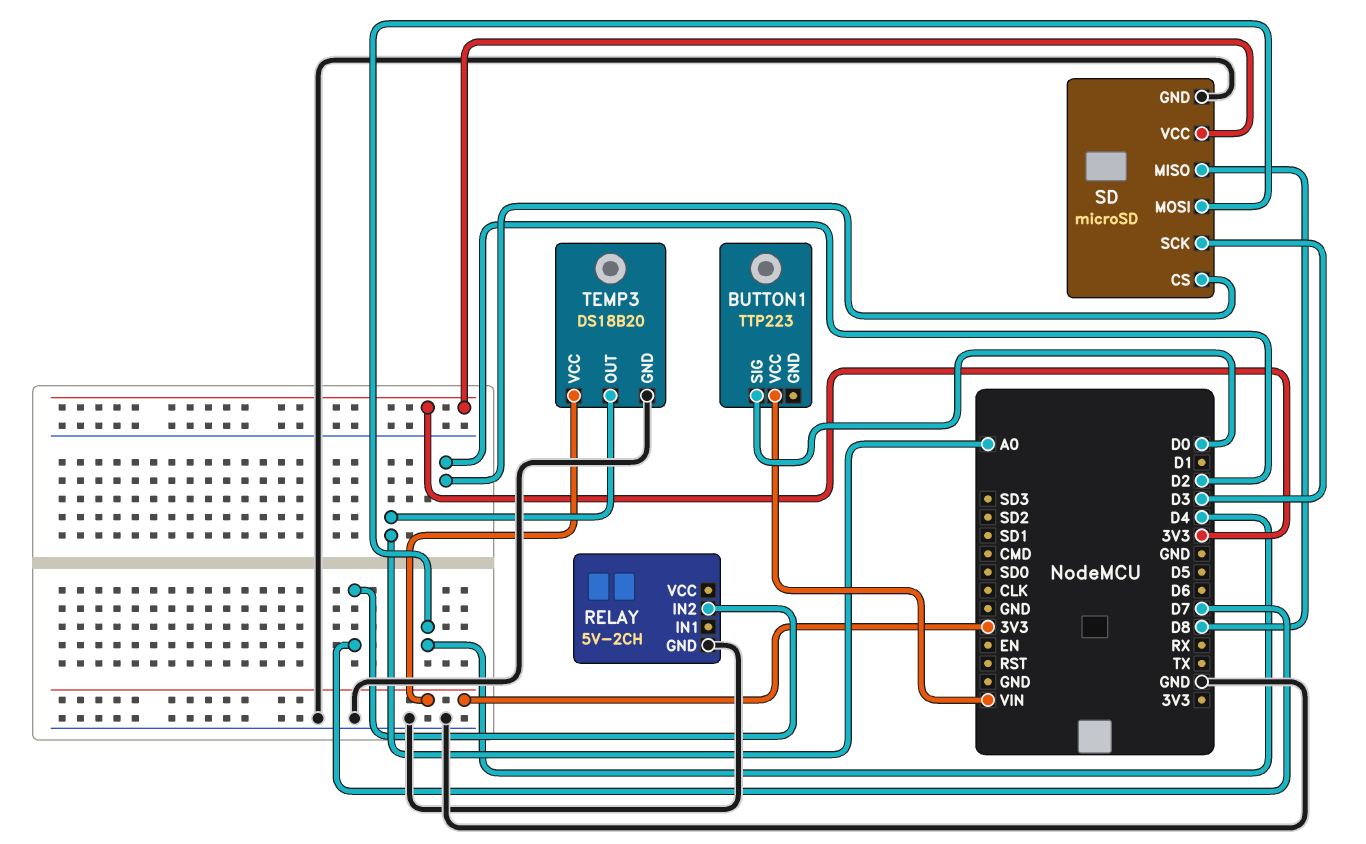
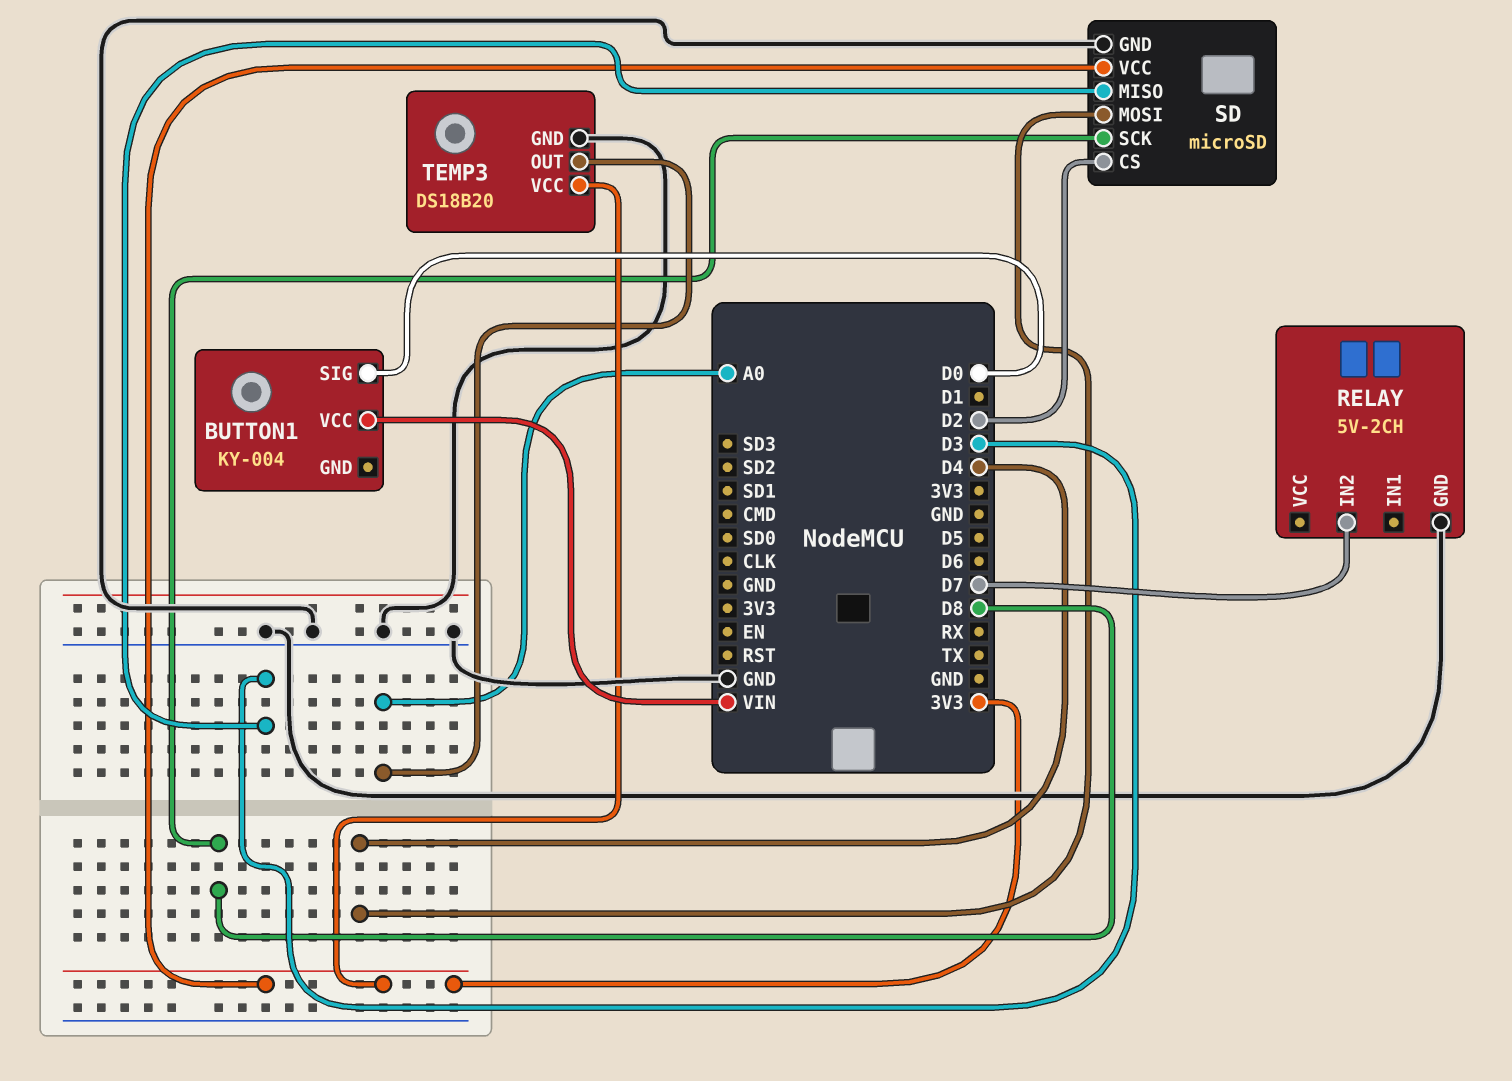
BUTTON1: TTP223 -> KY-004
SD pin MISO: D8 -> D3
SD pin SCK: D3 -> D8

